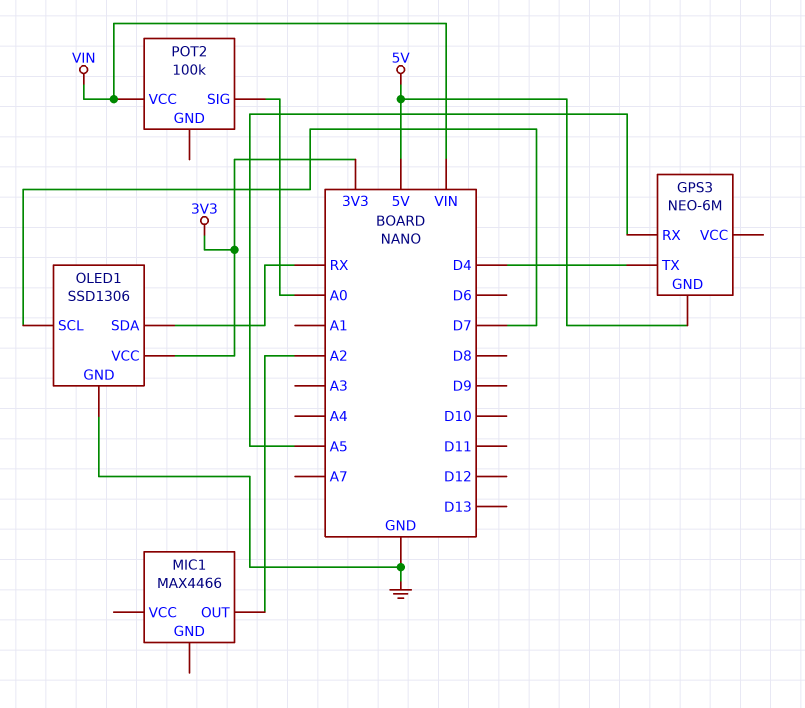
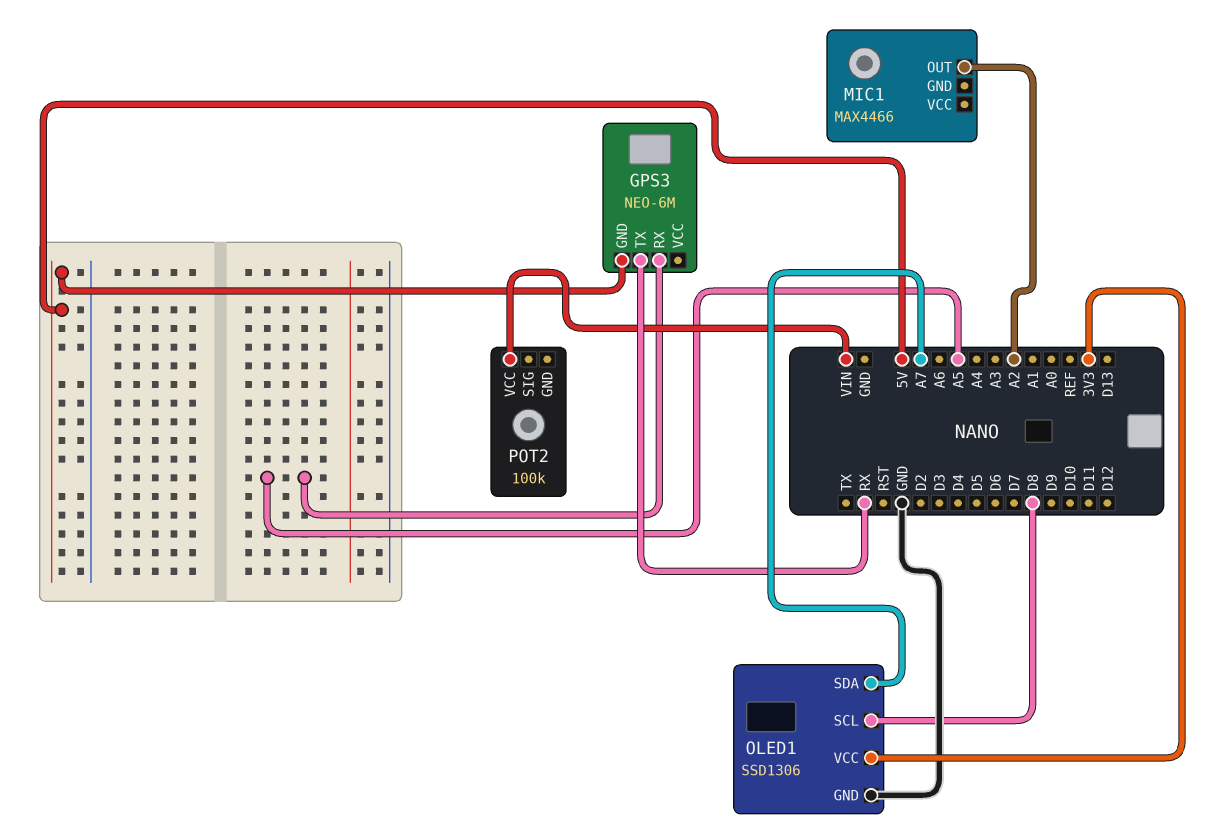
GPS3 pin TX: D4 -> RX
OLED1 pin SCL: D7 -> D8
OLED1 pin SDA: RX -> A7
POT2 pin SIG: A0 -> none

